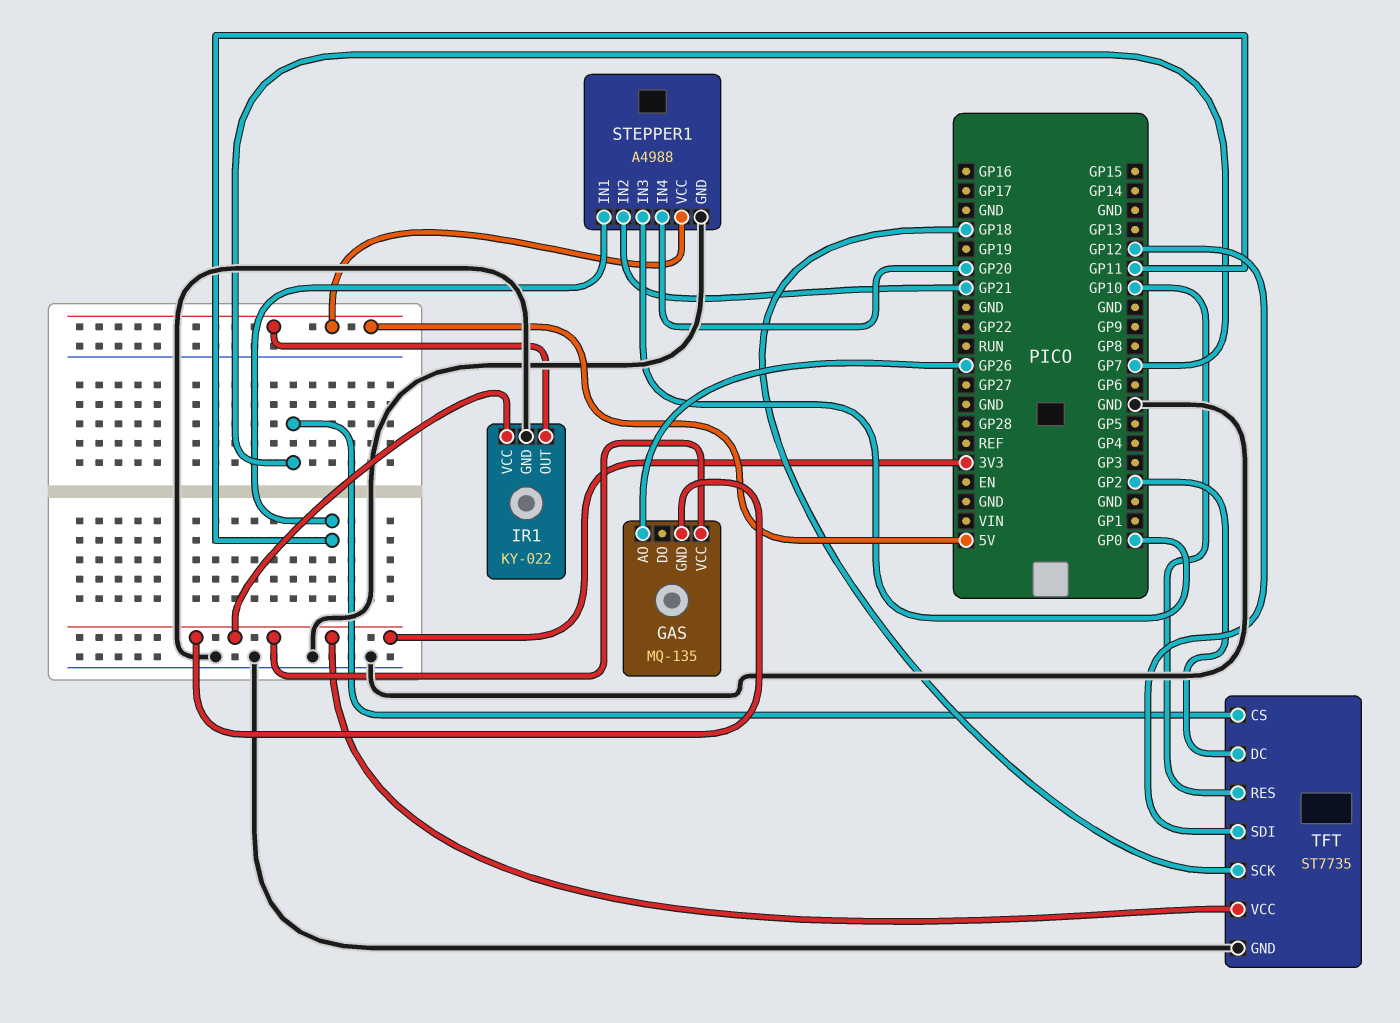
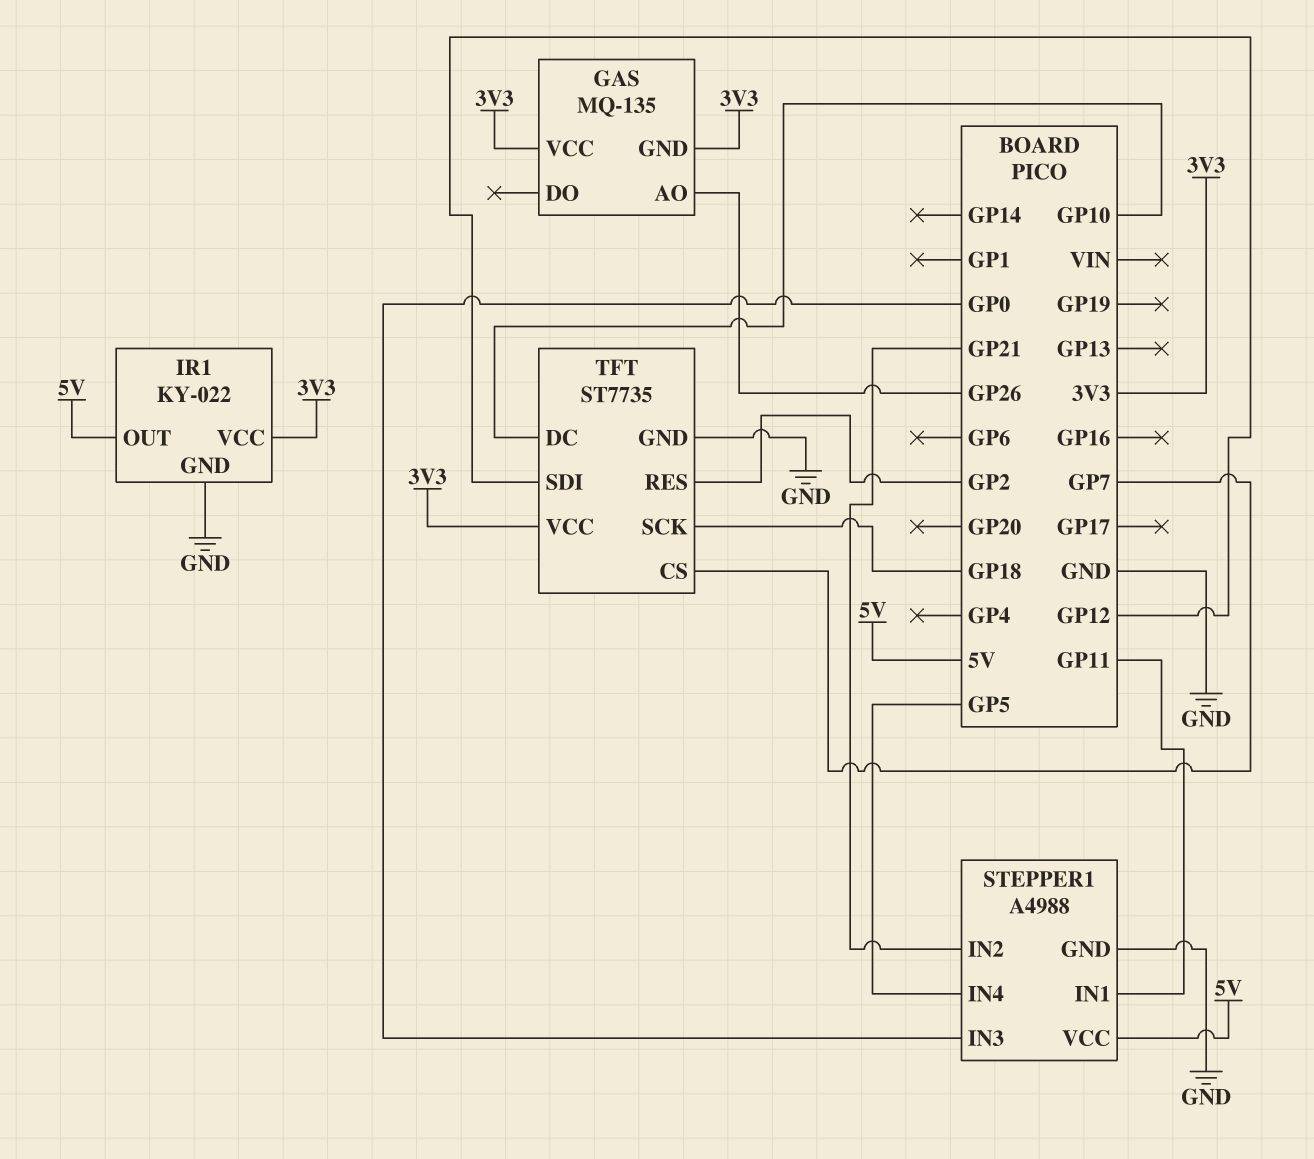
STEPPER1 pin IN4: GP20 -> GP5
TFT pin DC: GP2 -> GP10
TFT pin RES: GP10 -> GP2

